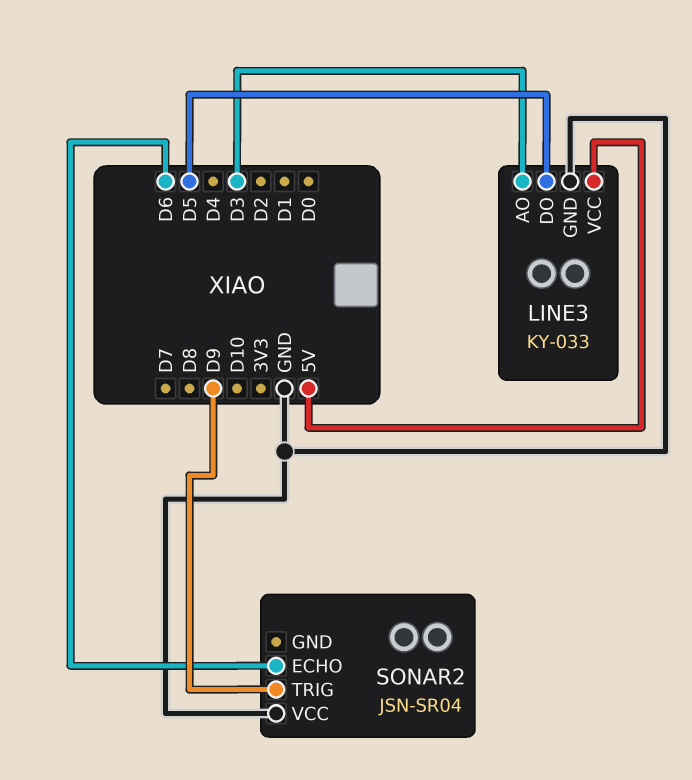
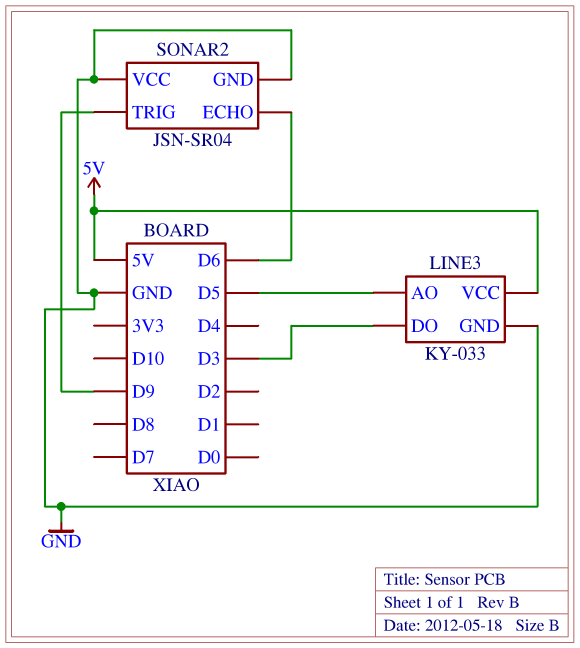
LINE3 pin AO: D3 -> D5
LINE3 pin DO: D5 -> D3
SONAR2 pin GND: none -> GND

